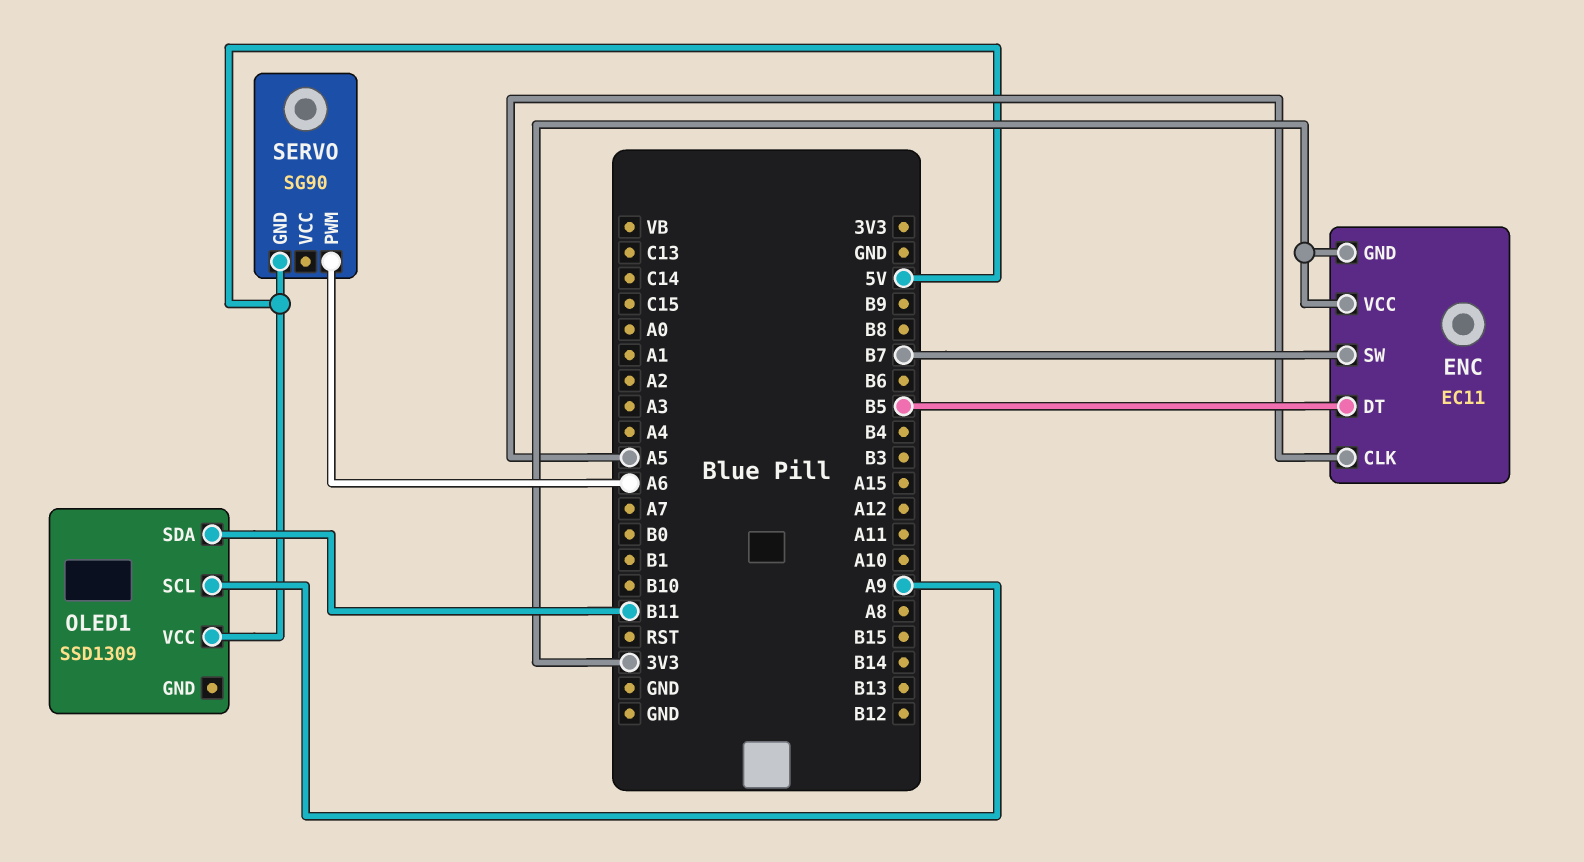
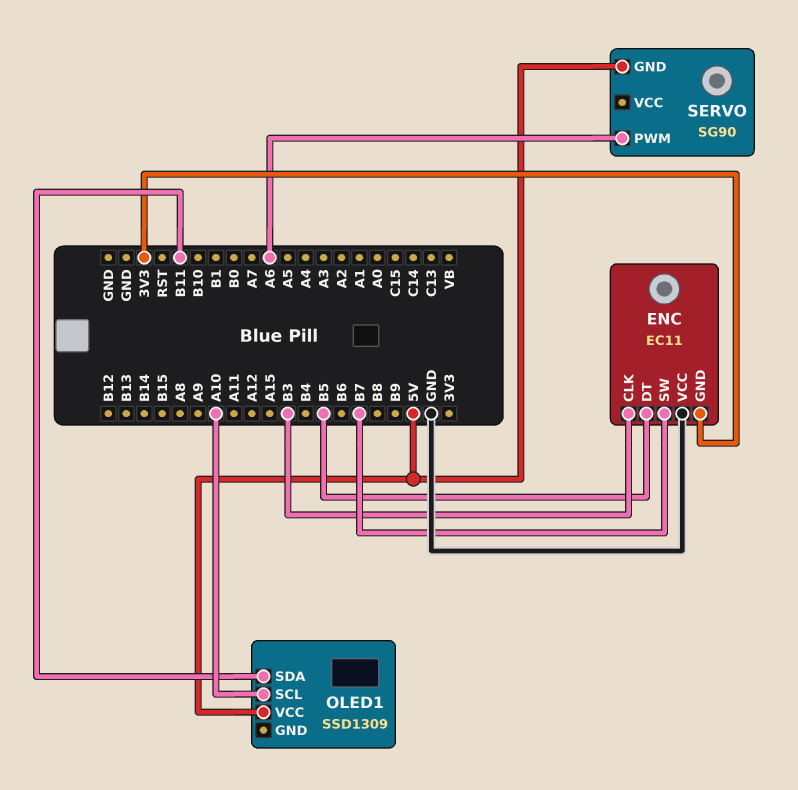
ENC pin CLK: A5 -> B3
ENC pin VCC: 3V3 -> GND
OLED1 pin SCL: A9 -> A10

